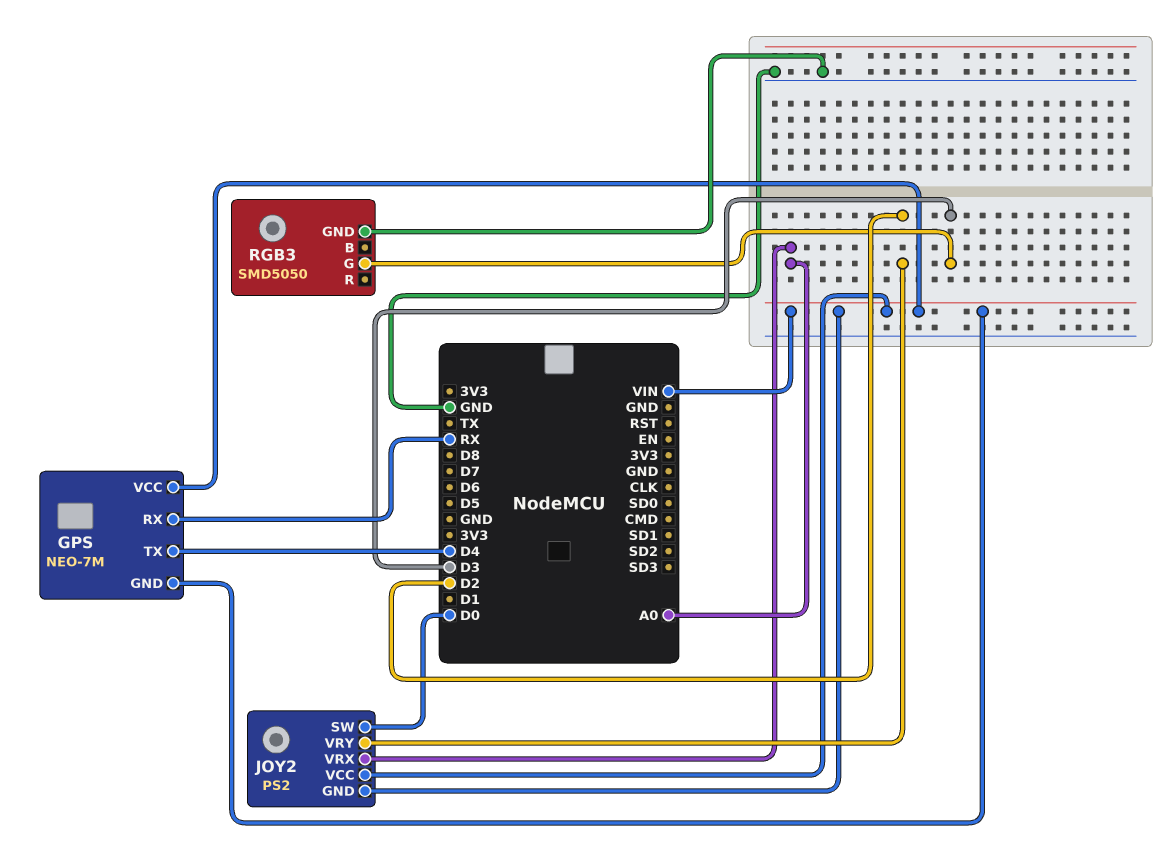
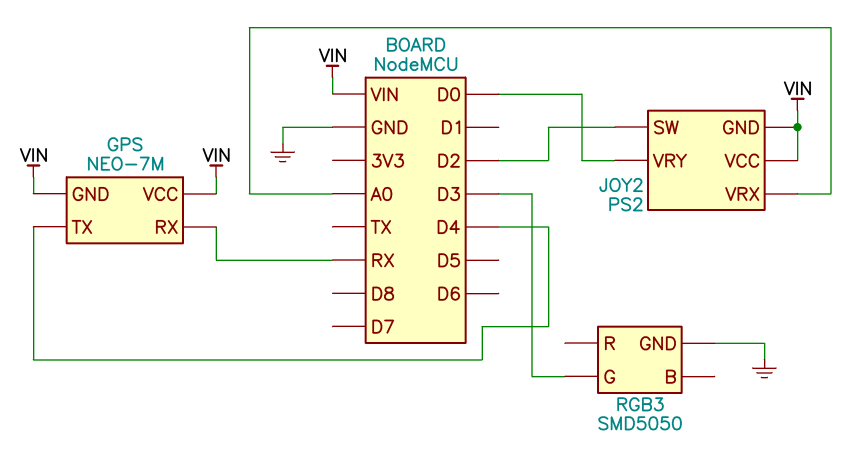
JOY2 pin SW: D0 -> D2
JOY2 pin VRY: D2 -> D0

